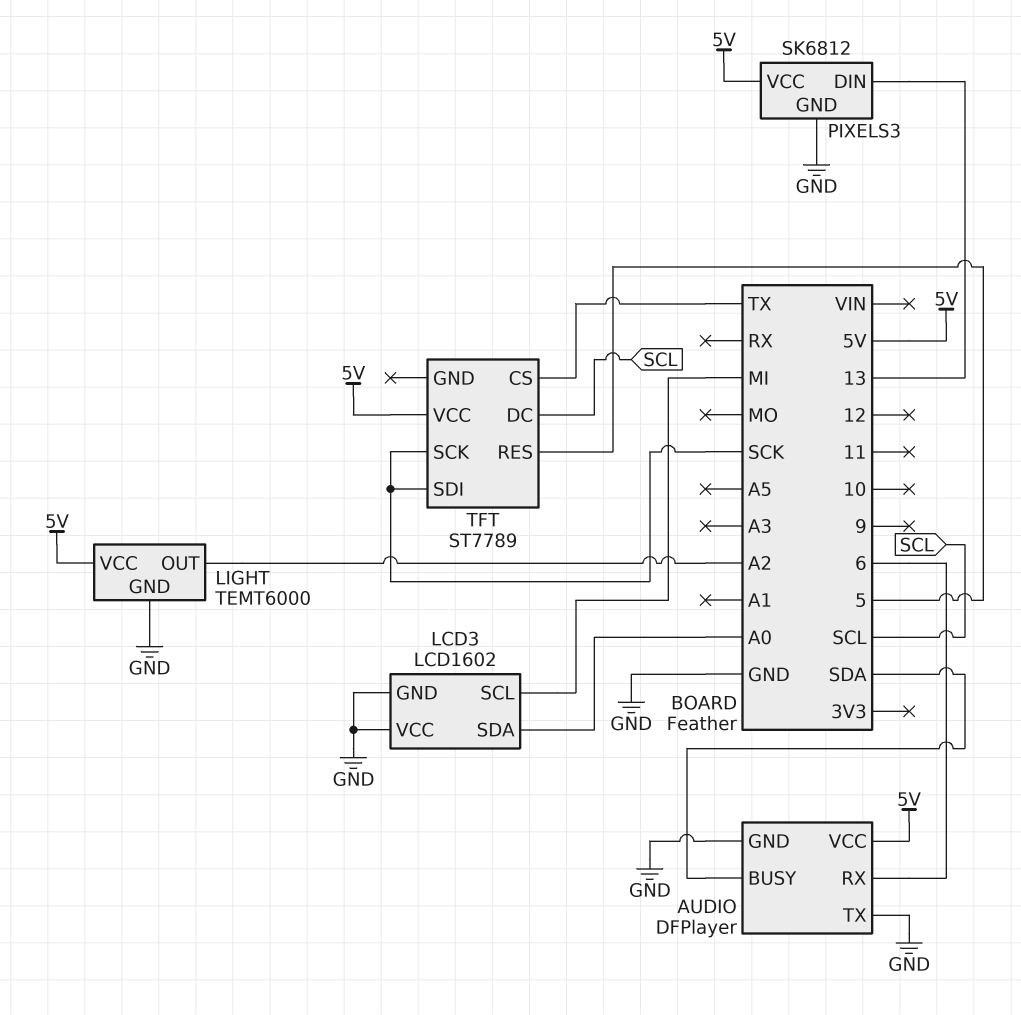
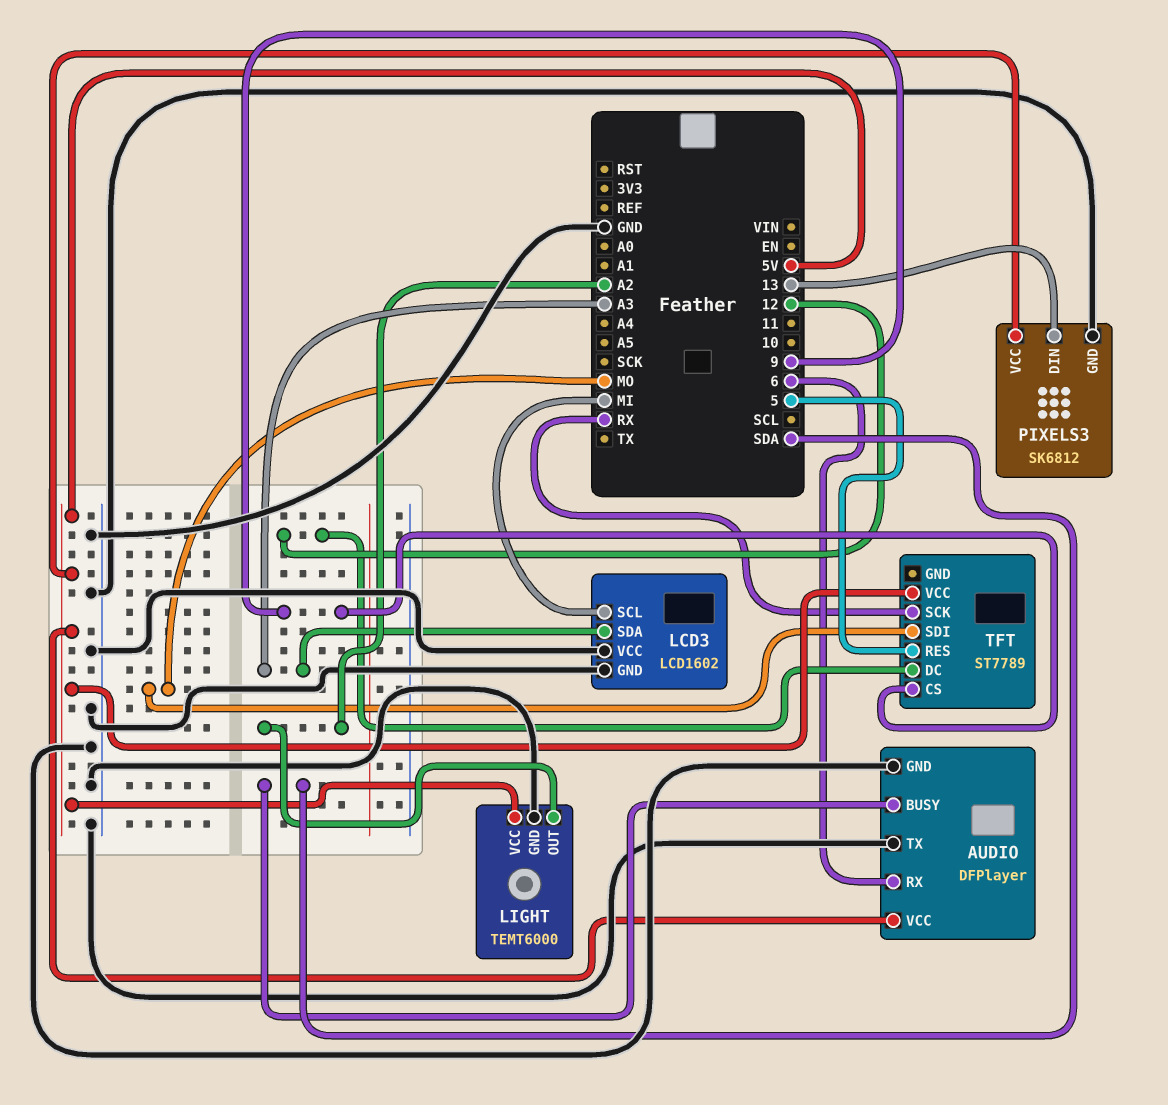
LCD3 pin SDA: A0 -> A3
TFT pin CS: TX -> 9
TFT pin DC: SCL -> 12
TFT pin SCK: SCK -> RX
TFT pin SDI: SCK -> MO

